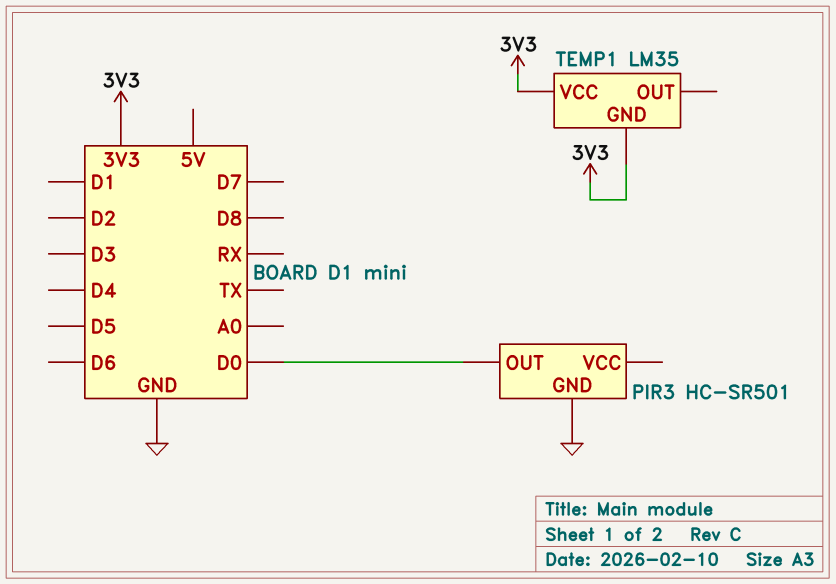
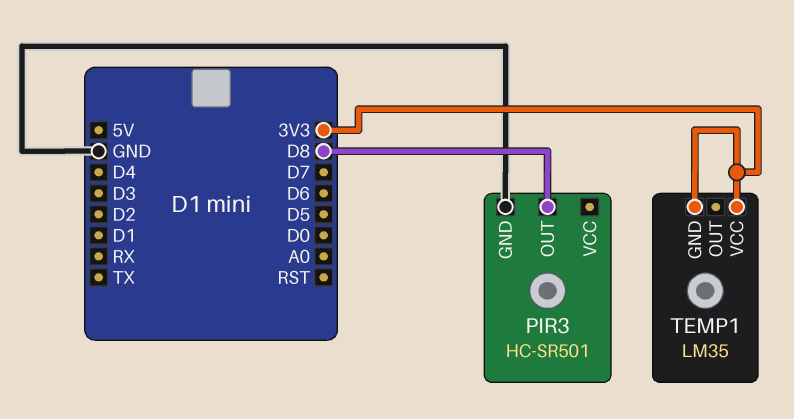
PIR3 pin OUT: D0 -> D8

